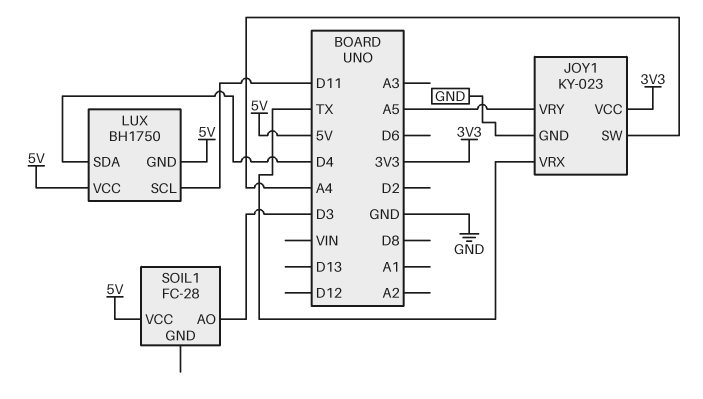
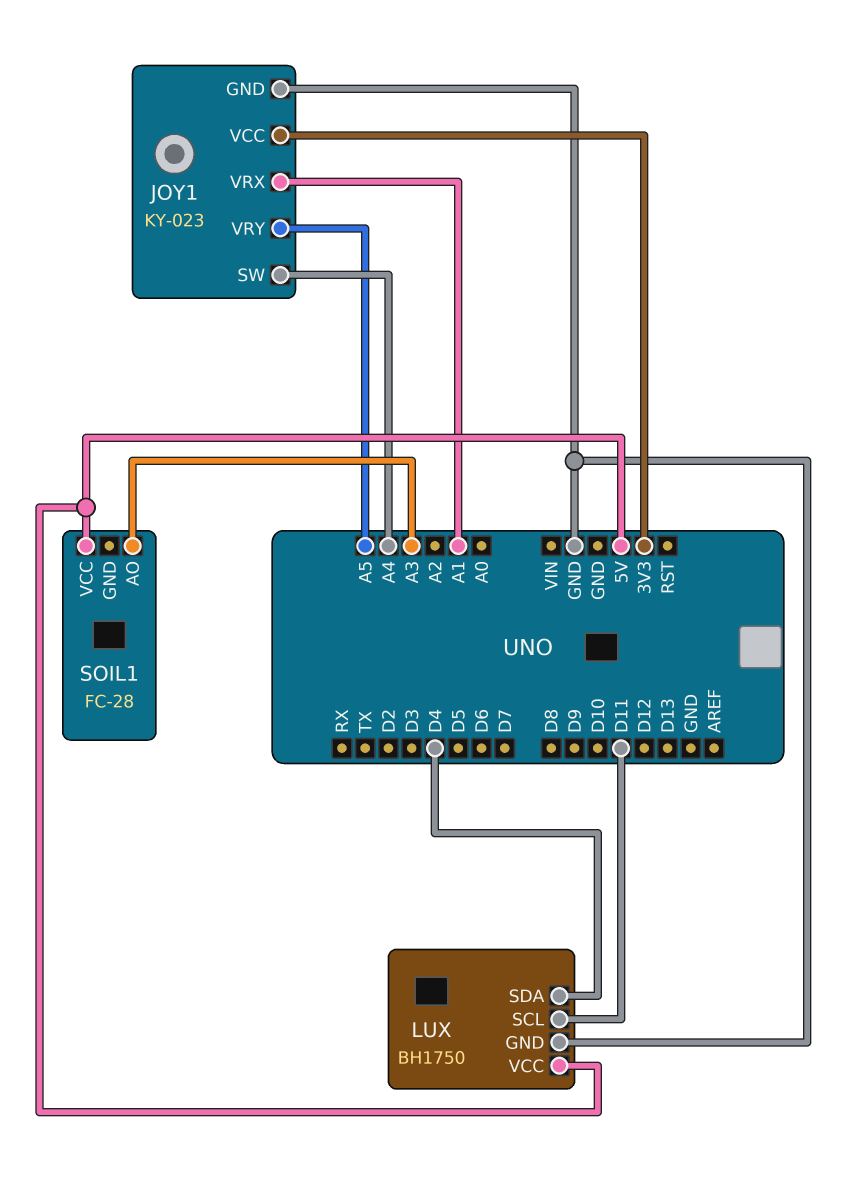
JOY1 pin VRX: TX -> A1
LUX pin GND: 5V -> GND
SOIL1 pin AO: D3 -> A3

